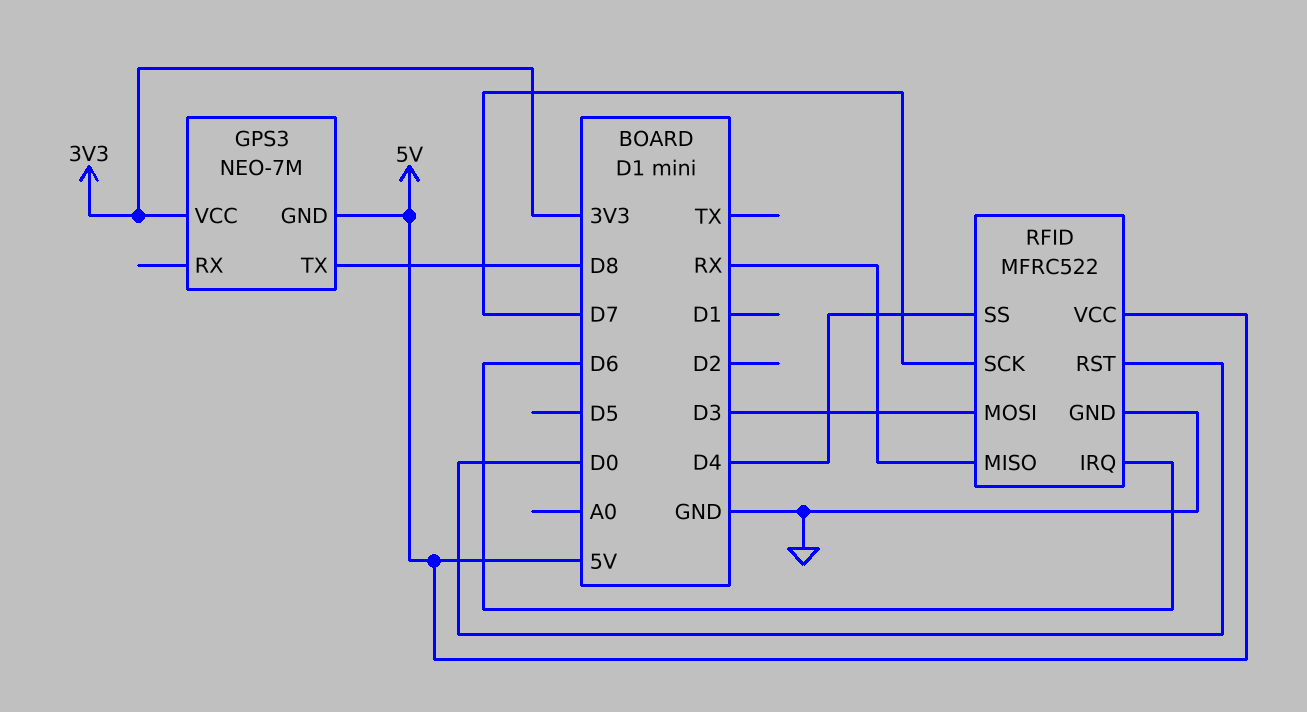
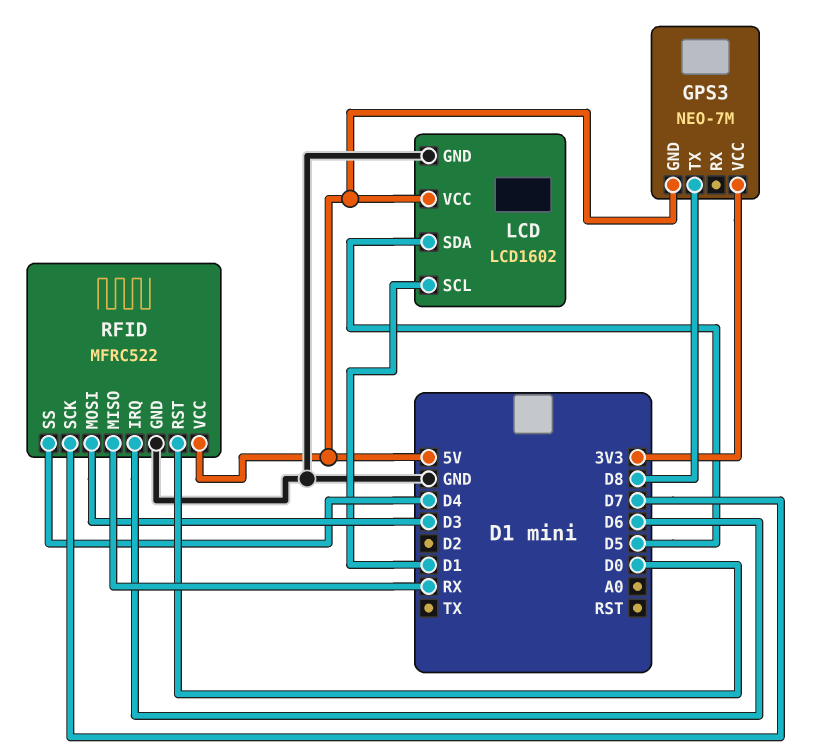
LCD: none -> LCD1602
LCD pin GND: none -> GND
LCD pin SCL: none -> D1
LCD pin SDA: none -> D5
LCD pin VCC: none -> 5V

